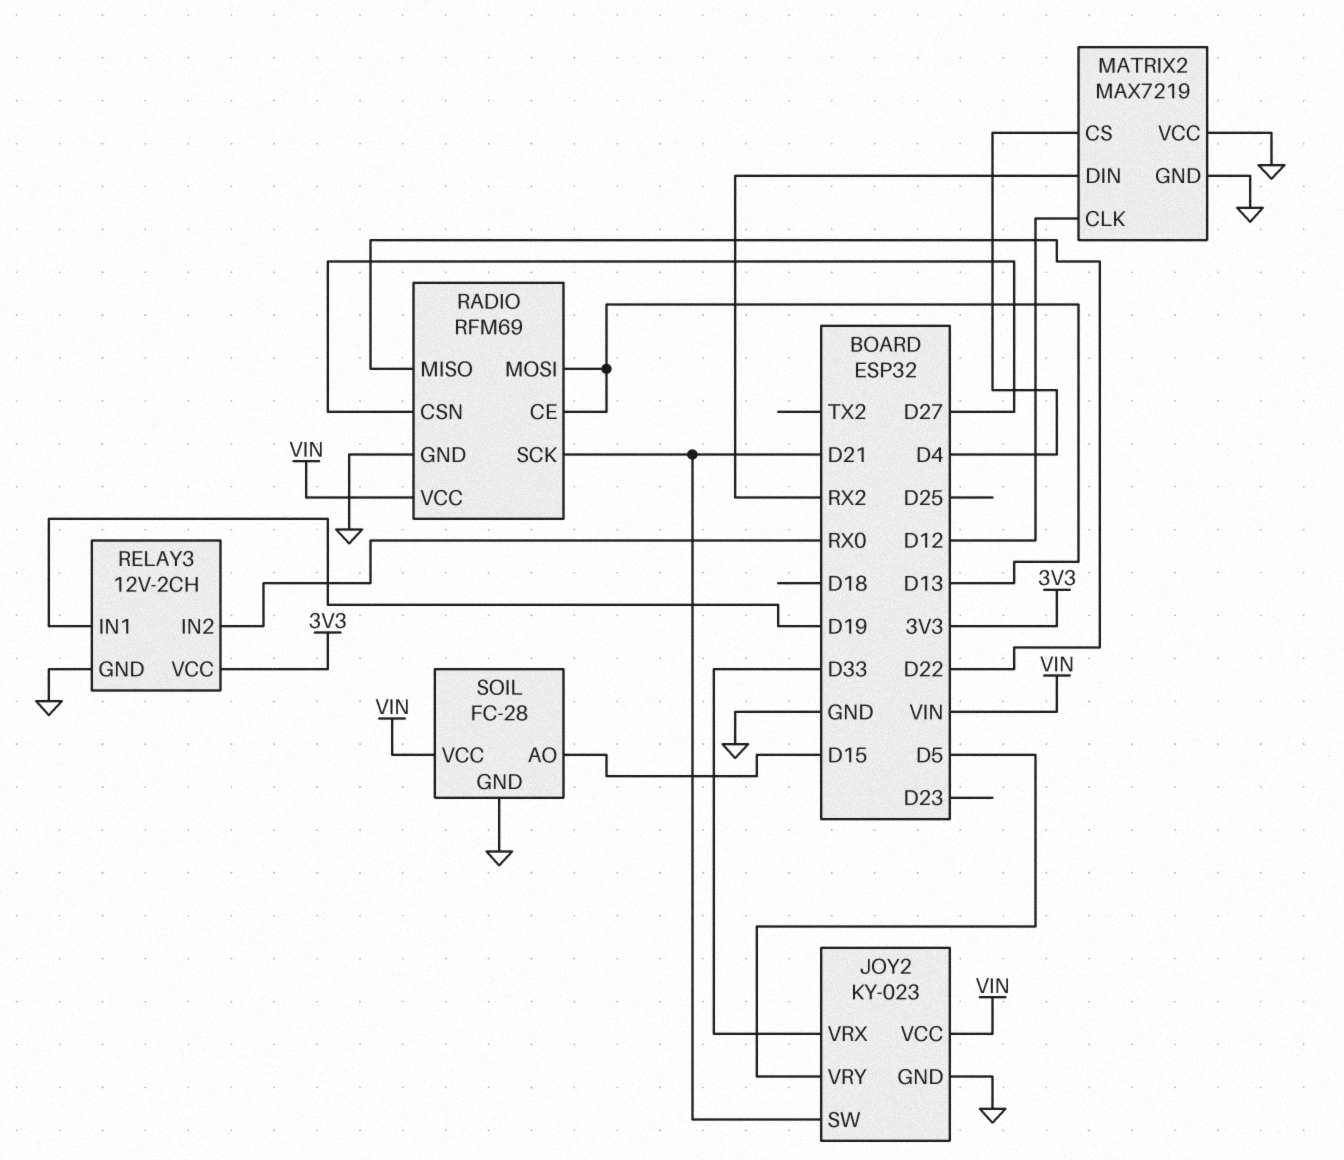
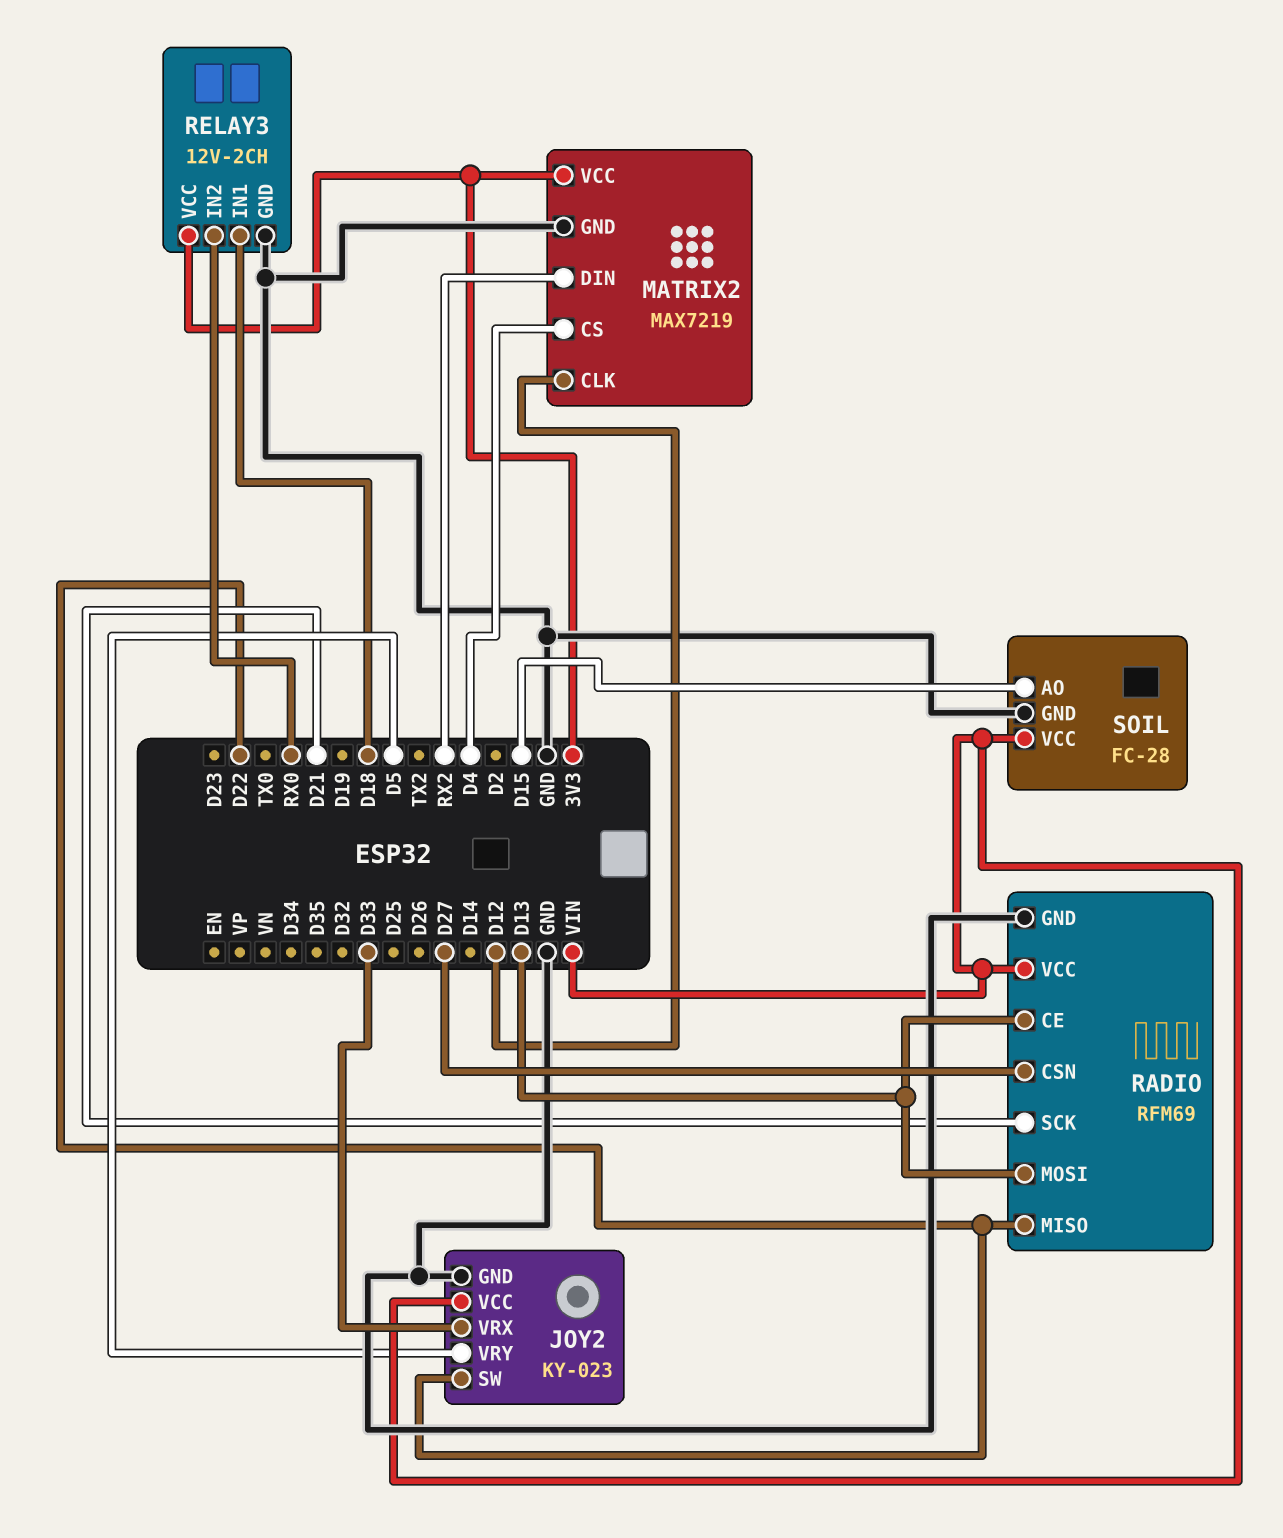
JOY2 pin SW: D21 -> D22
MATRIX2 pin VCC: GND -> 3V3
RELAY3 pin IN1: D19 -> D18

